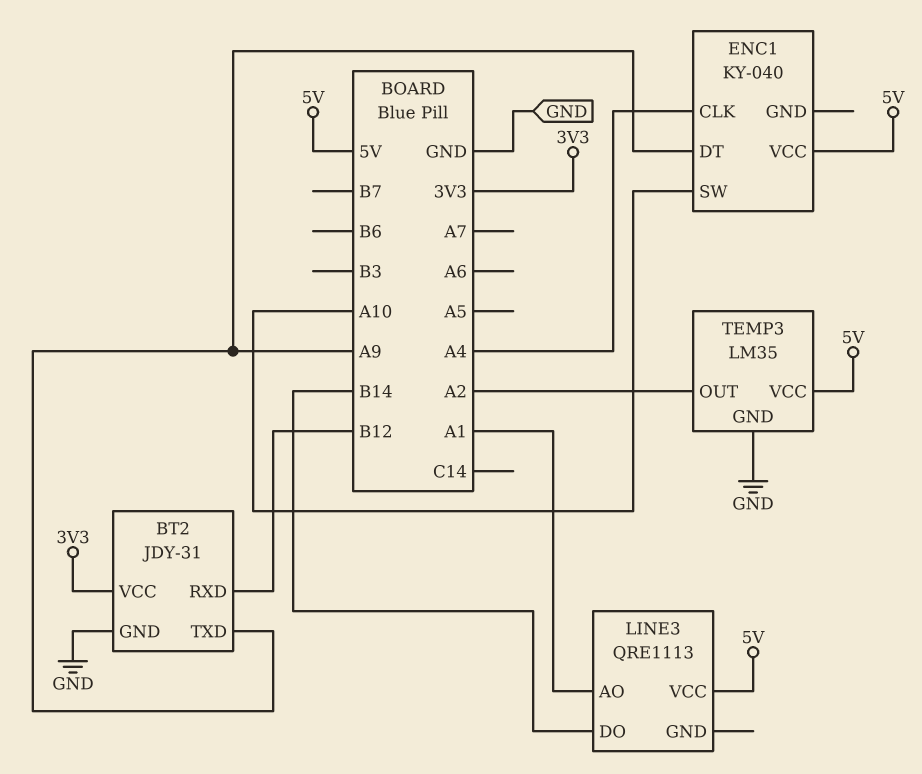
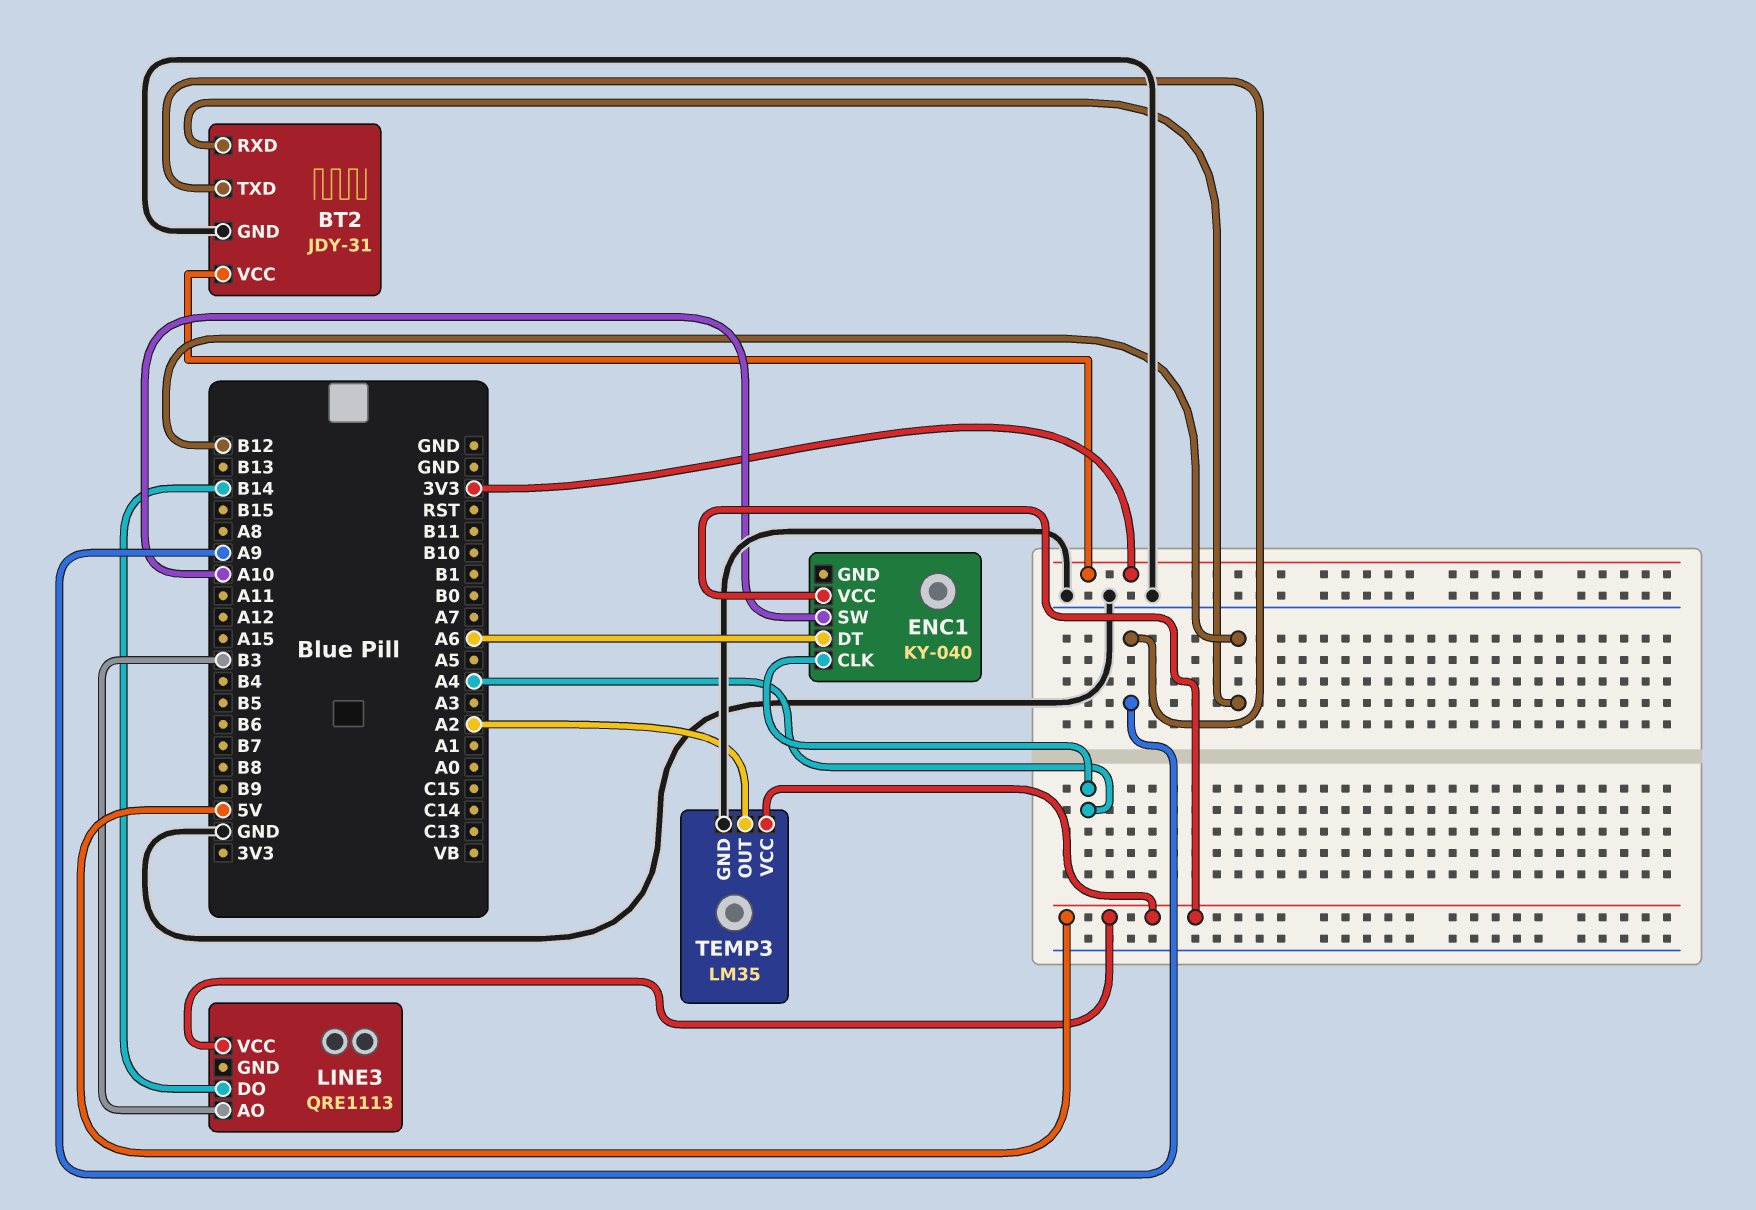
ENC1 pin DT: A9 -> A6
LINE3 pin AO: A1 -> B3

